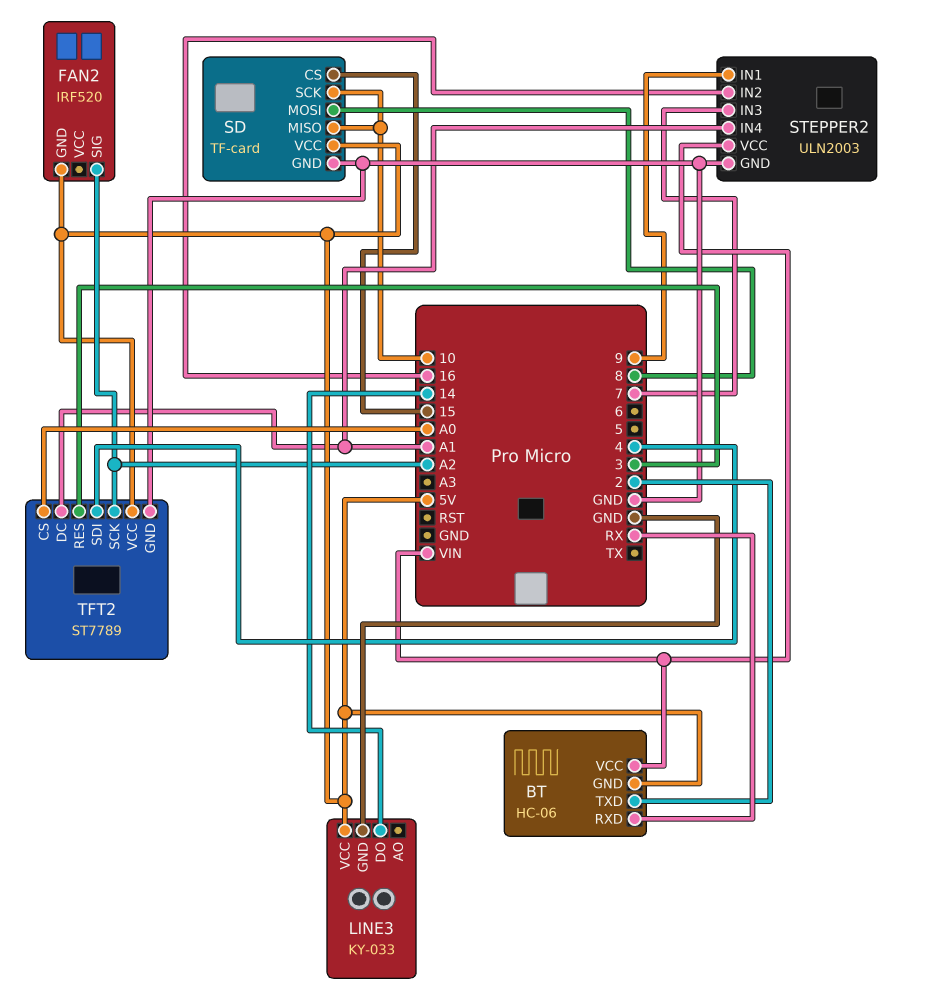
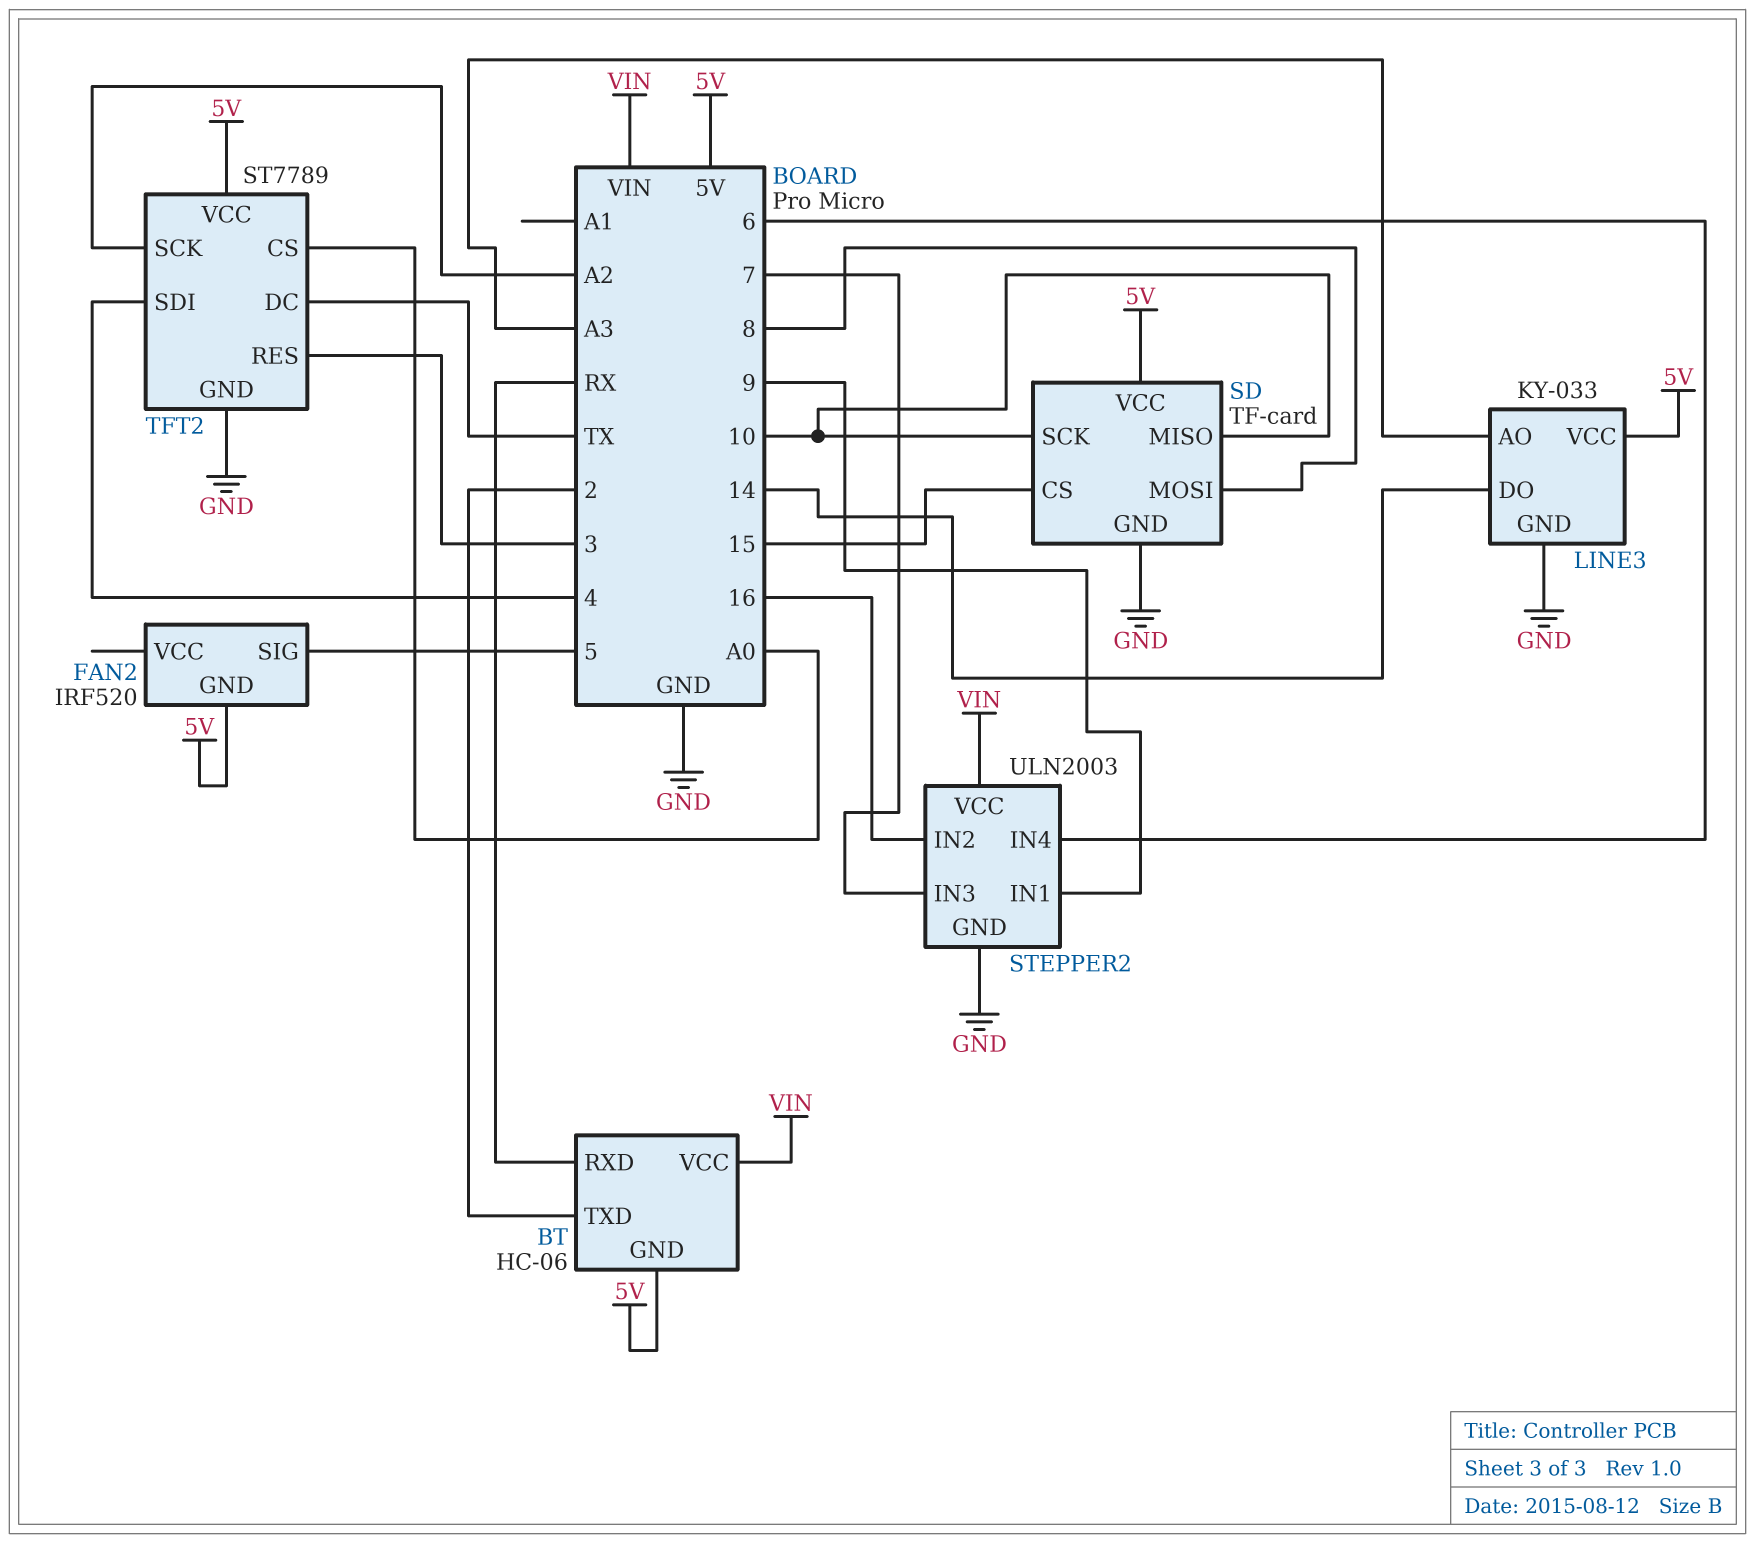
FAN2 pin SIG: A2 -> 5
LINE3 pin AO: none -> A3
STEPPER2 pin IN4: A1 -> 6
TFT2 pin DC: A1 -> TX

